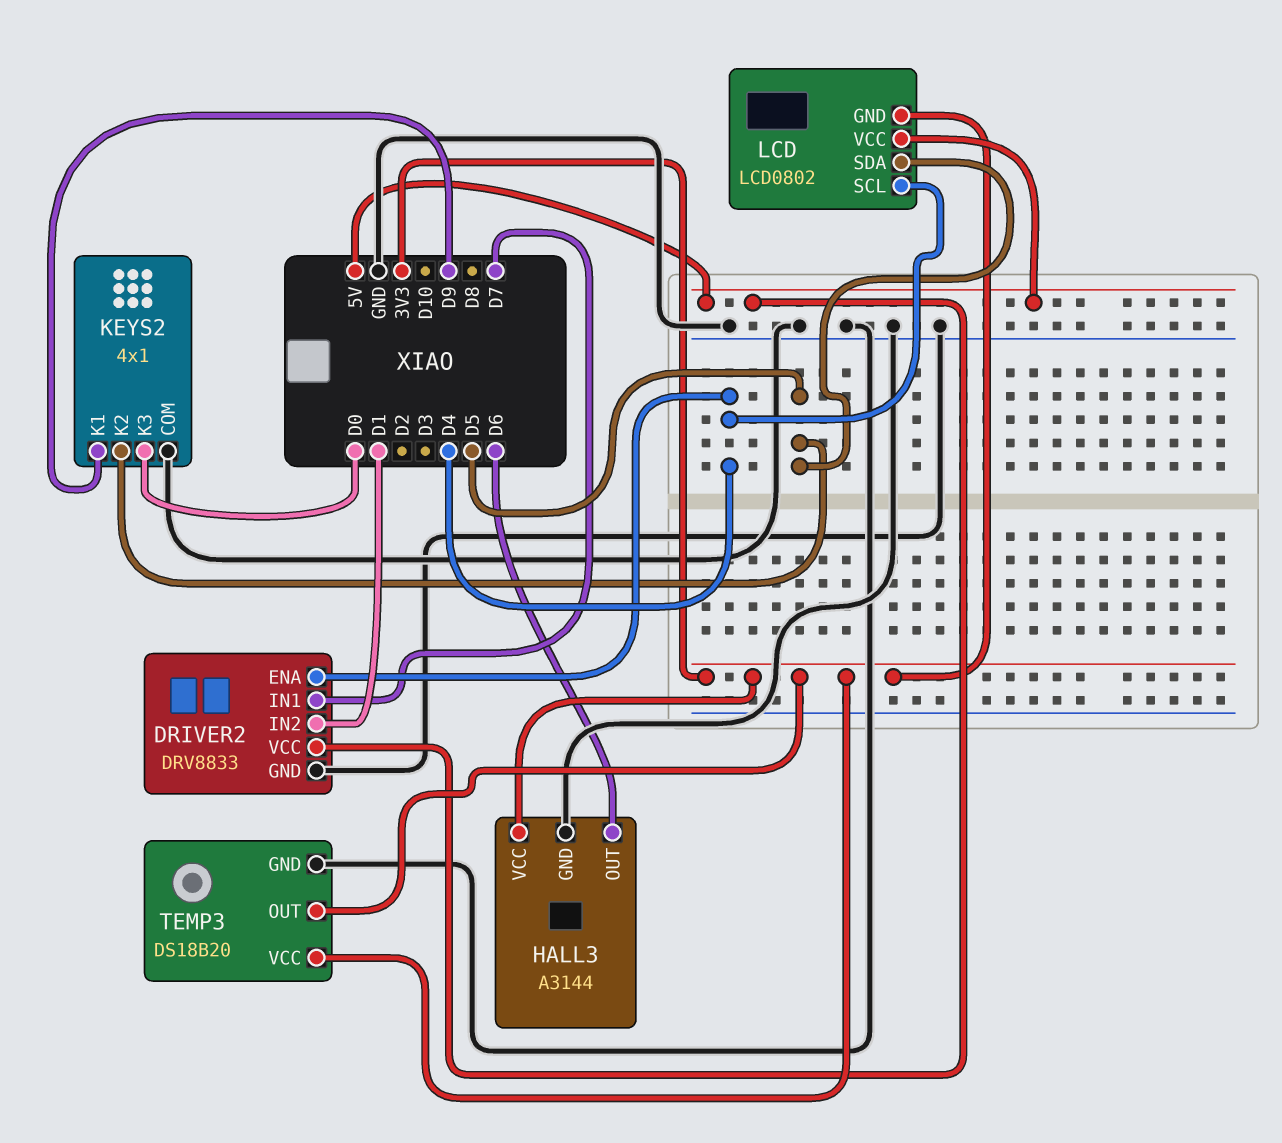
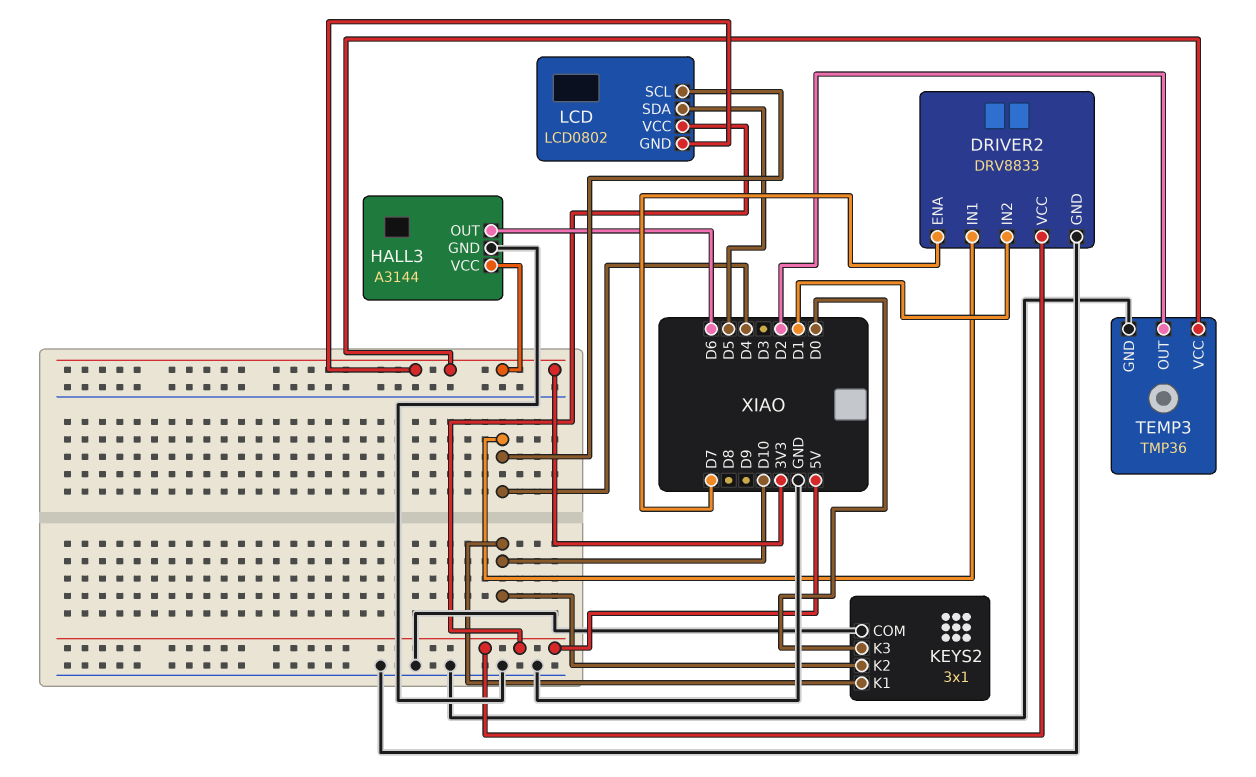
DRIVER2 pin ENA: D4 -> D7
DRIVER2 pin IN1: D7 -> D4
KEYS2: 4x1 -> 3x1
KEYS2 pin K1: D9 -> D10
KEYS2 pin K2: D5 -> D10
TEMP3: DS18B20 -> TMP36
TEMP3 pin OUT: 3V3 -> D2

